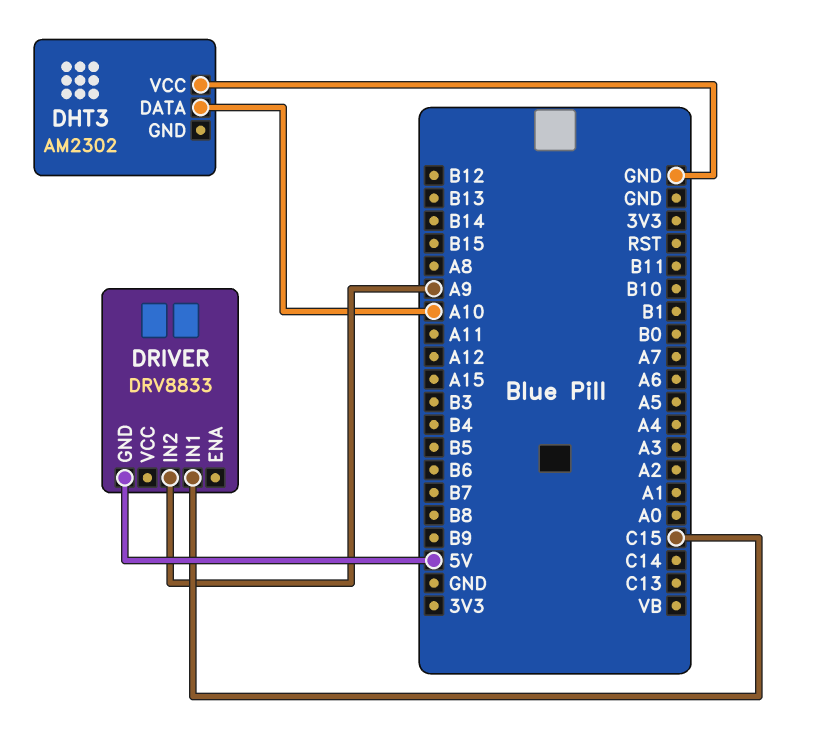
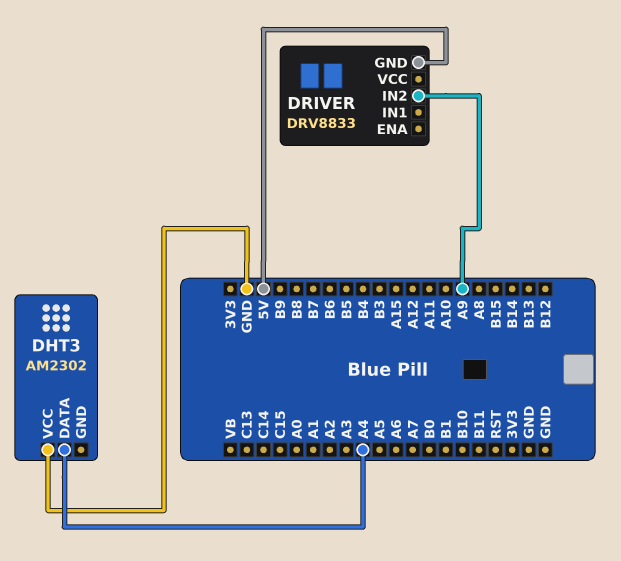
DHT3 pin DATA: A10 -> A4
DRIVER pin IN1: C15 -> none

